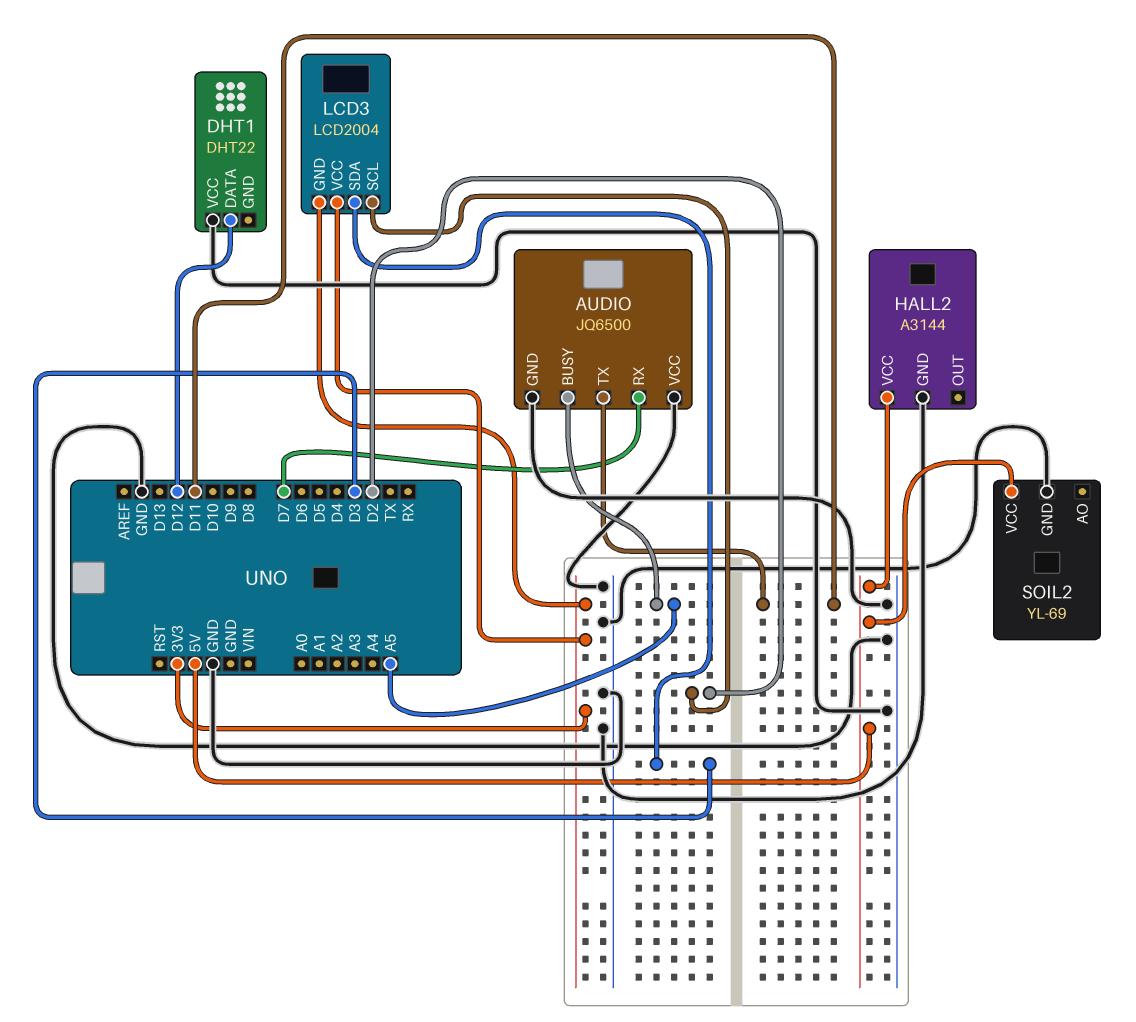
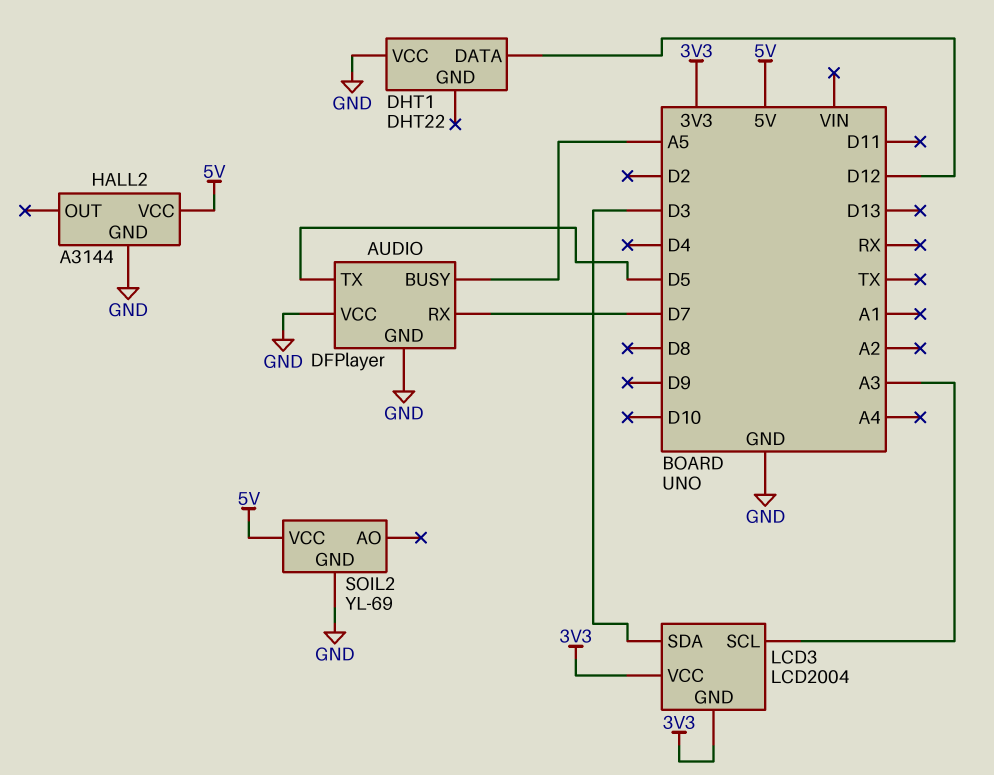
AUDIO: JQ6500 -> DFPlayer
AUDIO pin TX: D11 -> D5
LCD3 pin SCL: D2 -> A3

